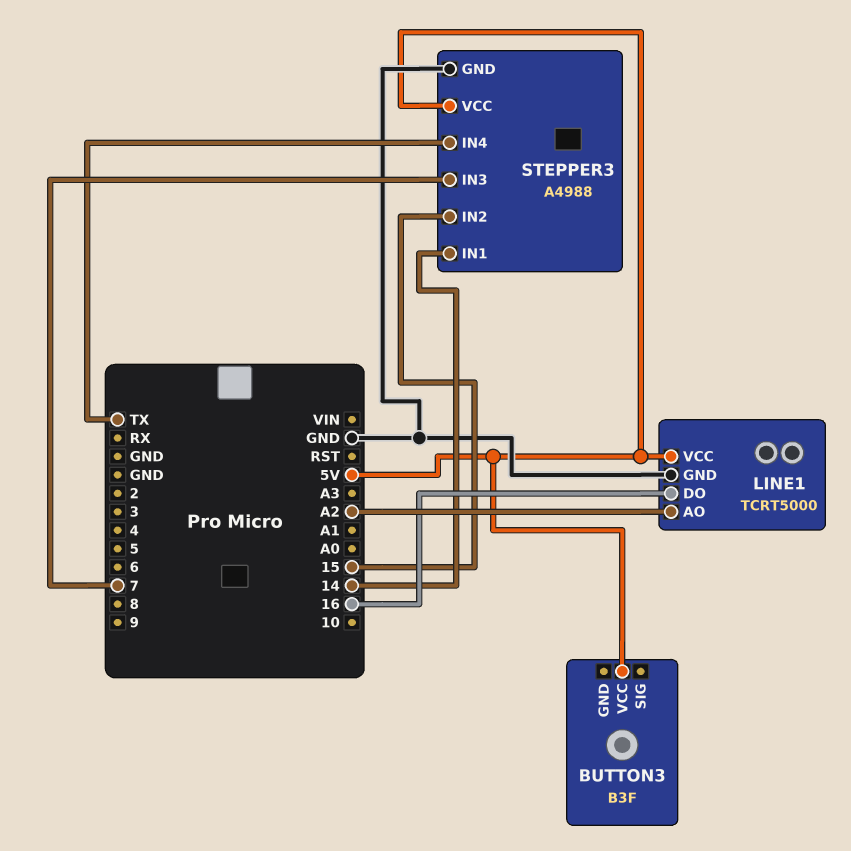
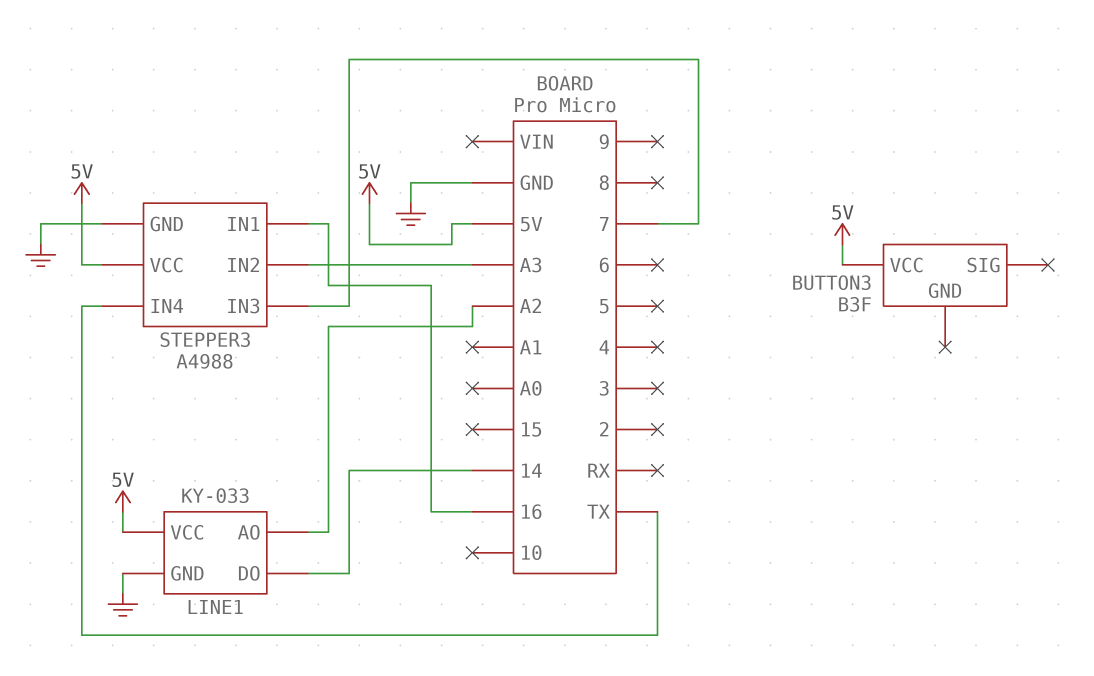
LINE1: TCRT5000 -> KY-033
LINE1 pin DO: 16 -> 14
STEPPER3 pin IN1: 14 -> 16
STEPPER3 pin IN2: 15 -> A3

